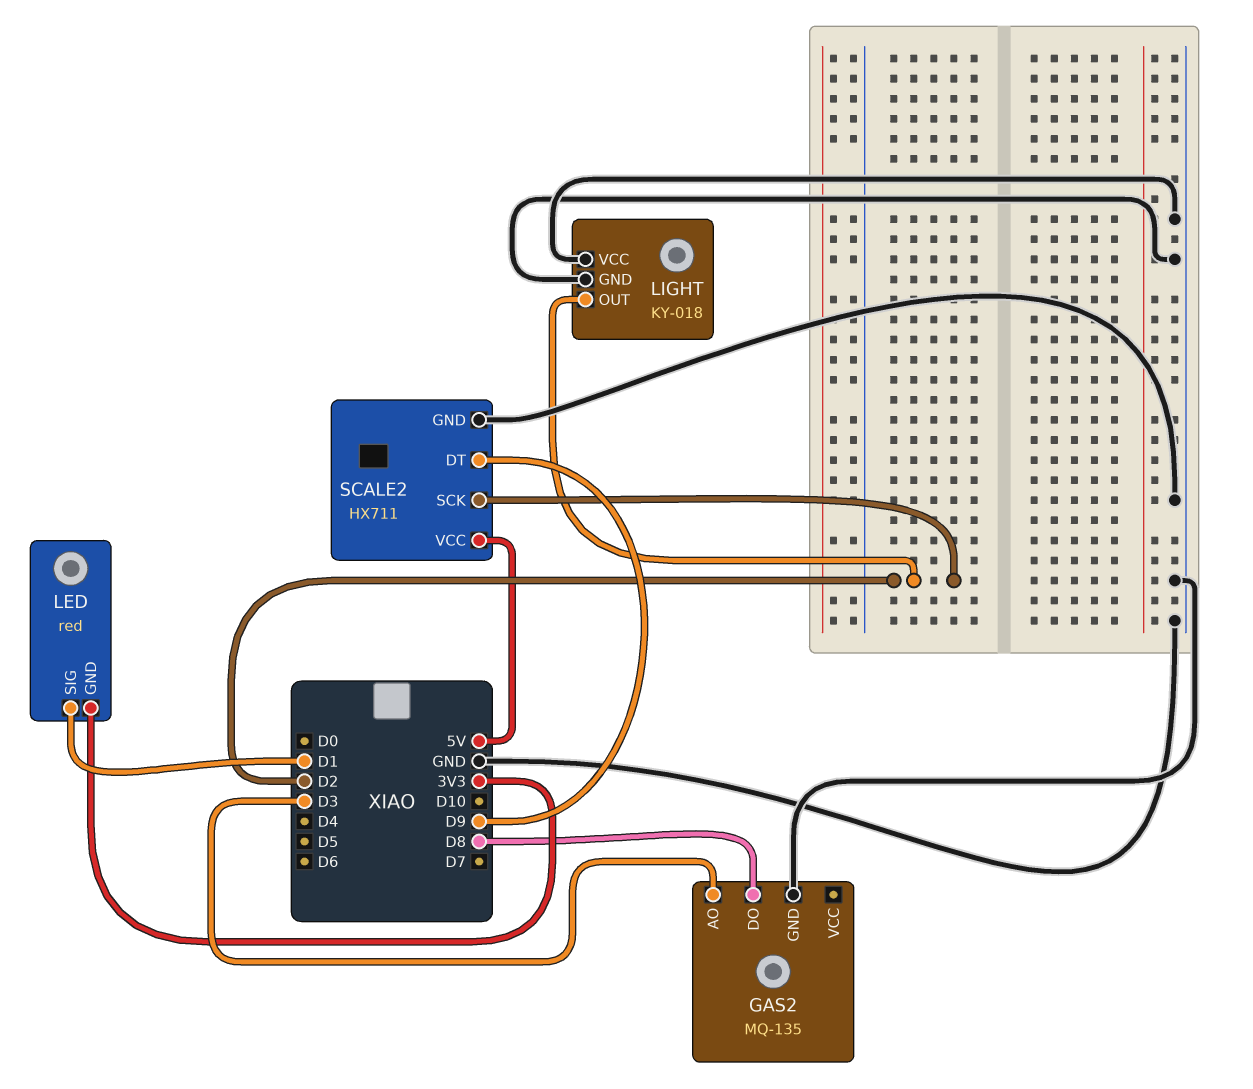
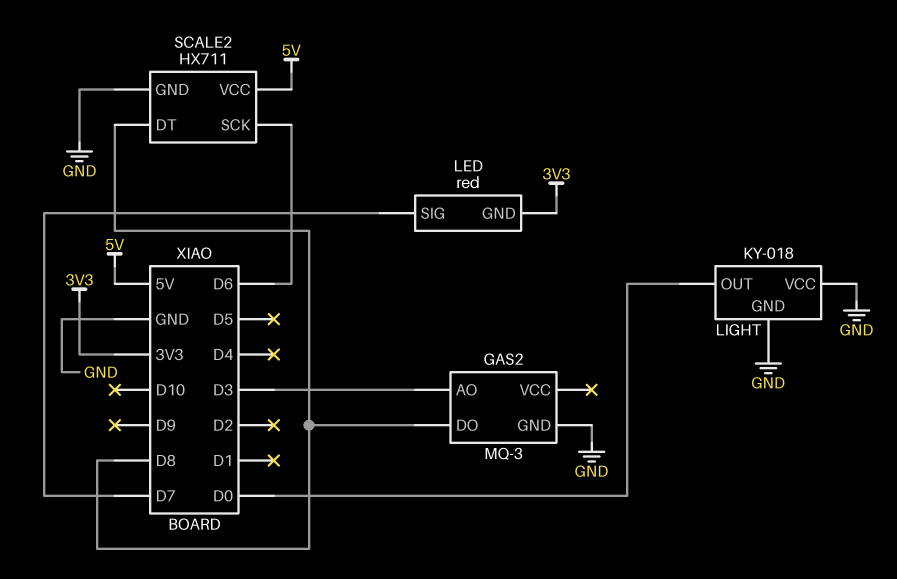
GAS2: MQ-135 -> MQ-3
LED pin SIG: D1 -> D7
LIGHT pin OUT: D2 -> D0
SCALE2 pin DT: D9 -> D8
SCALE2 pin SCK: D2 -> D6

